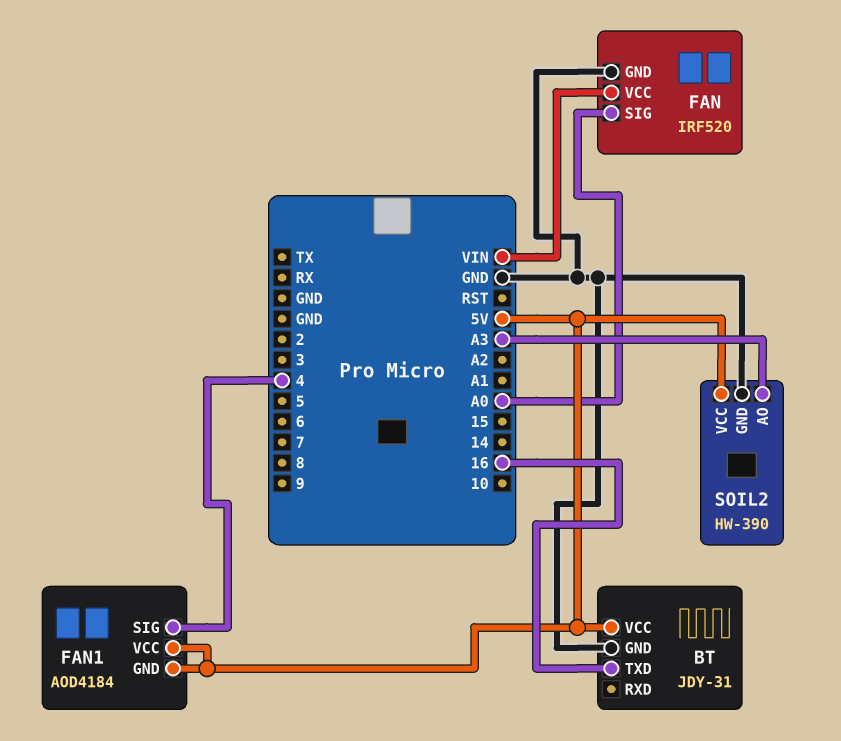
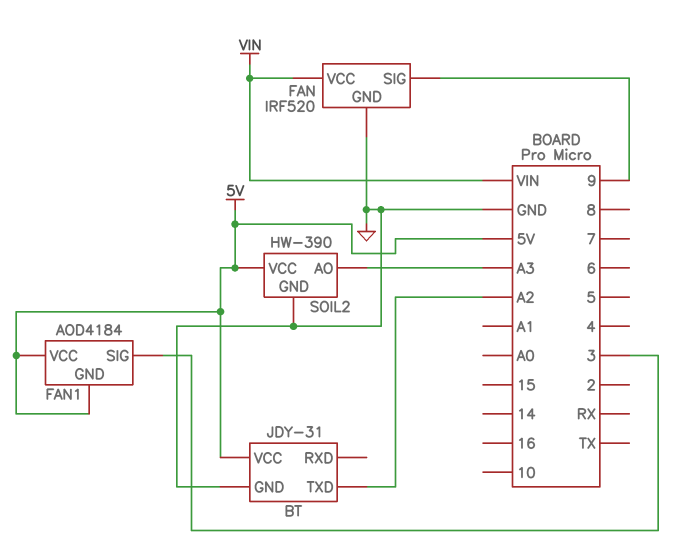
BT pin TXD: 16 -> A2
FAN pin SIG: A0 -> 9
FAN1 pin SIG: 4 -> 3

